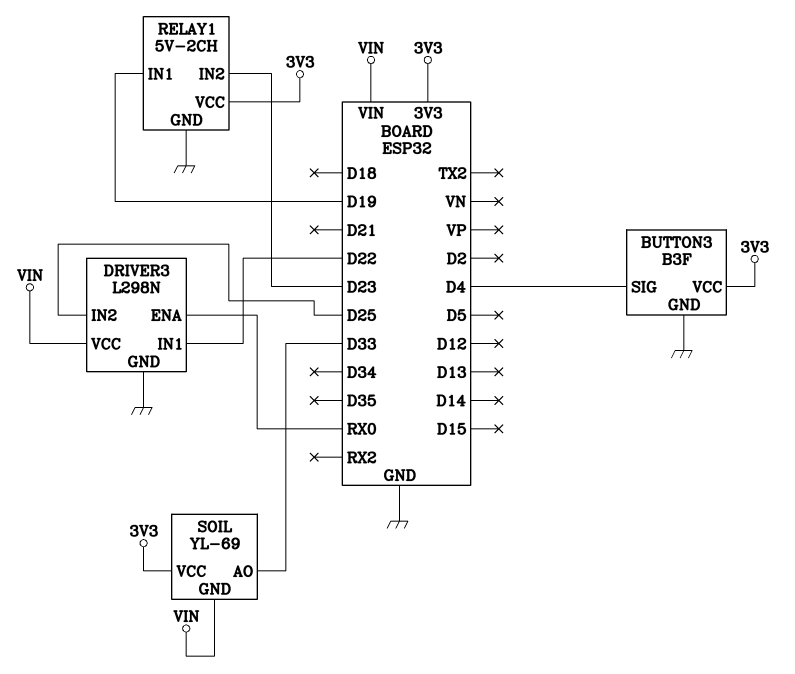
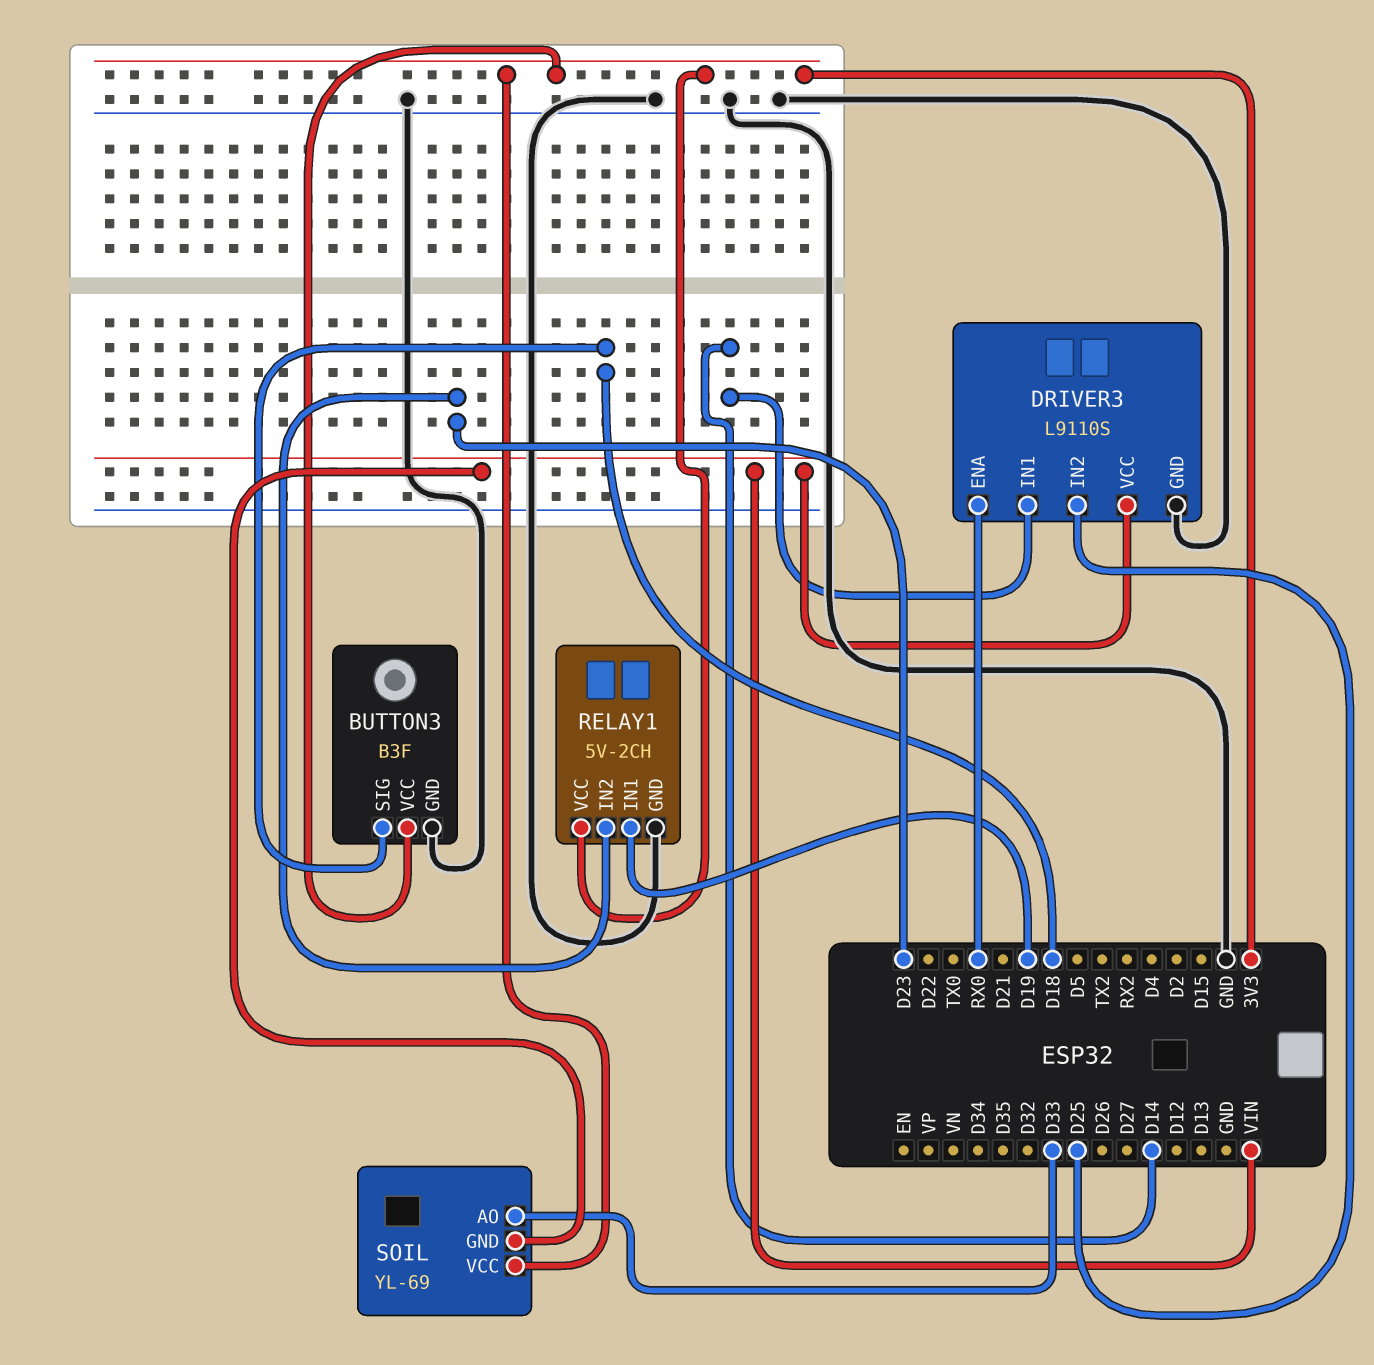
BUTTON3 pin SIG: D4 -> D18
DRIVER3: L298N -> L9110S
DRIVER3 pin IN1: D22 -> D14

